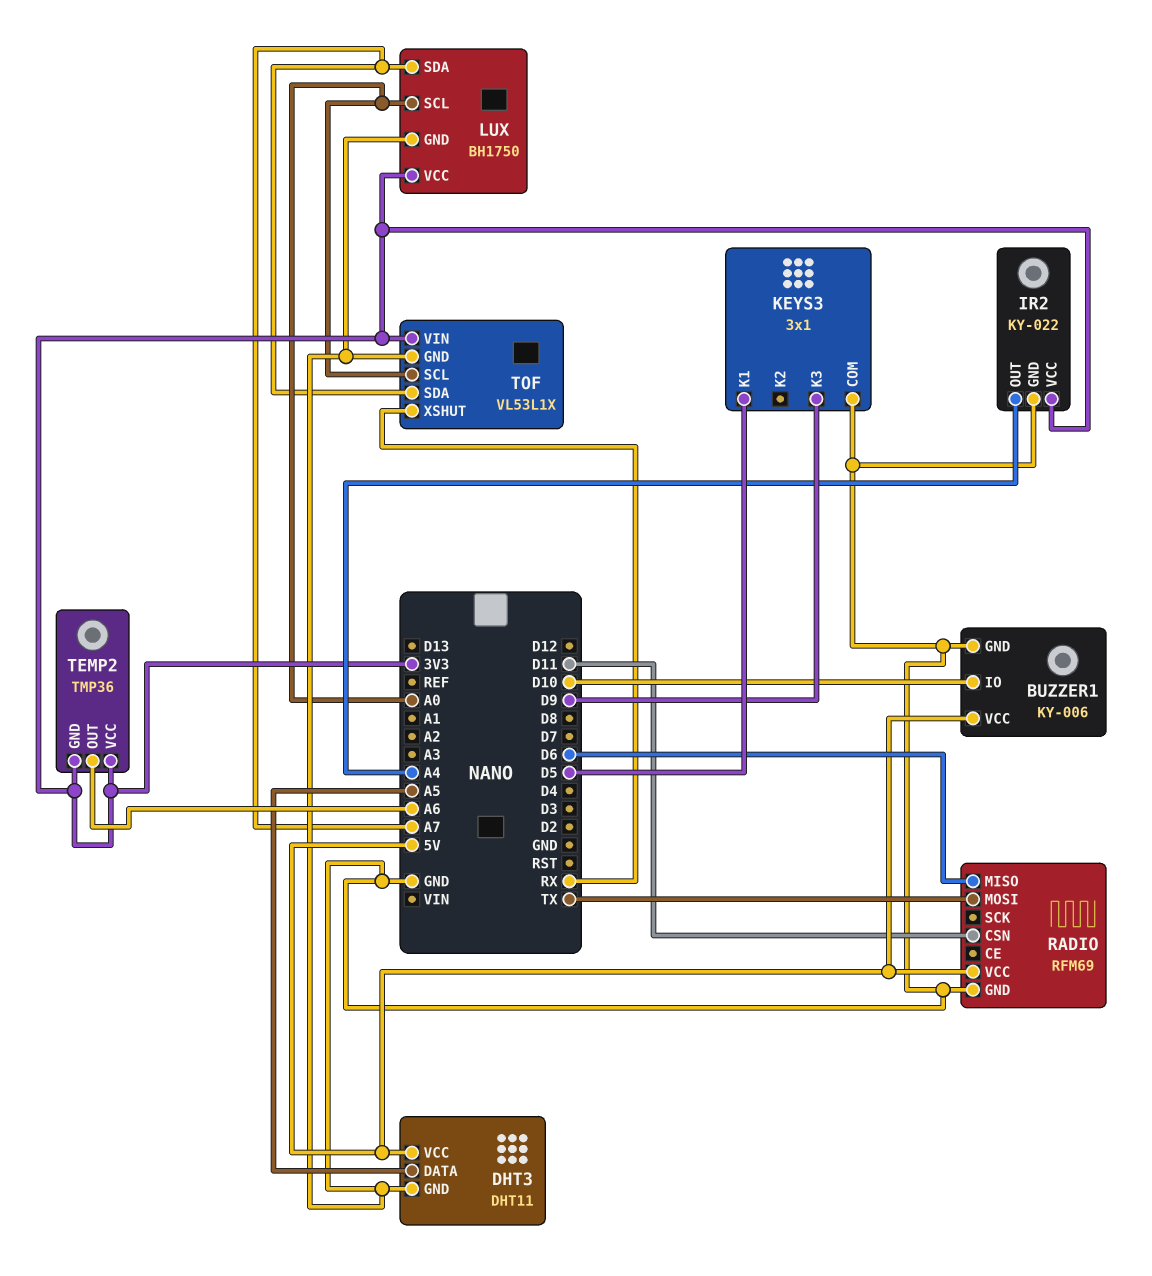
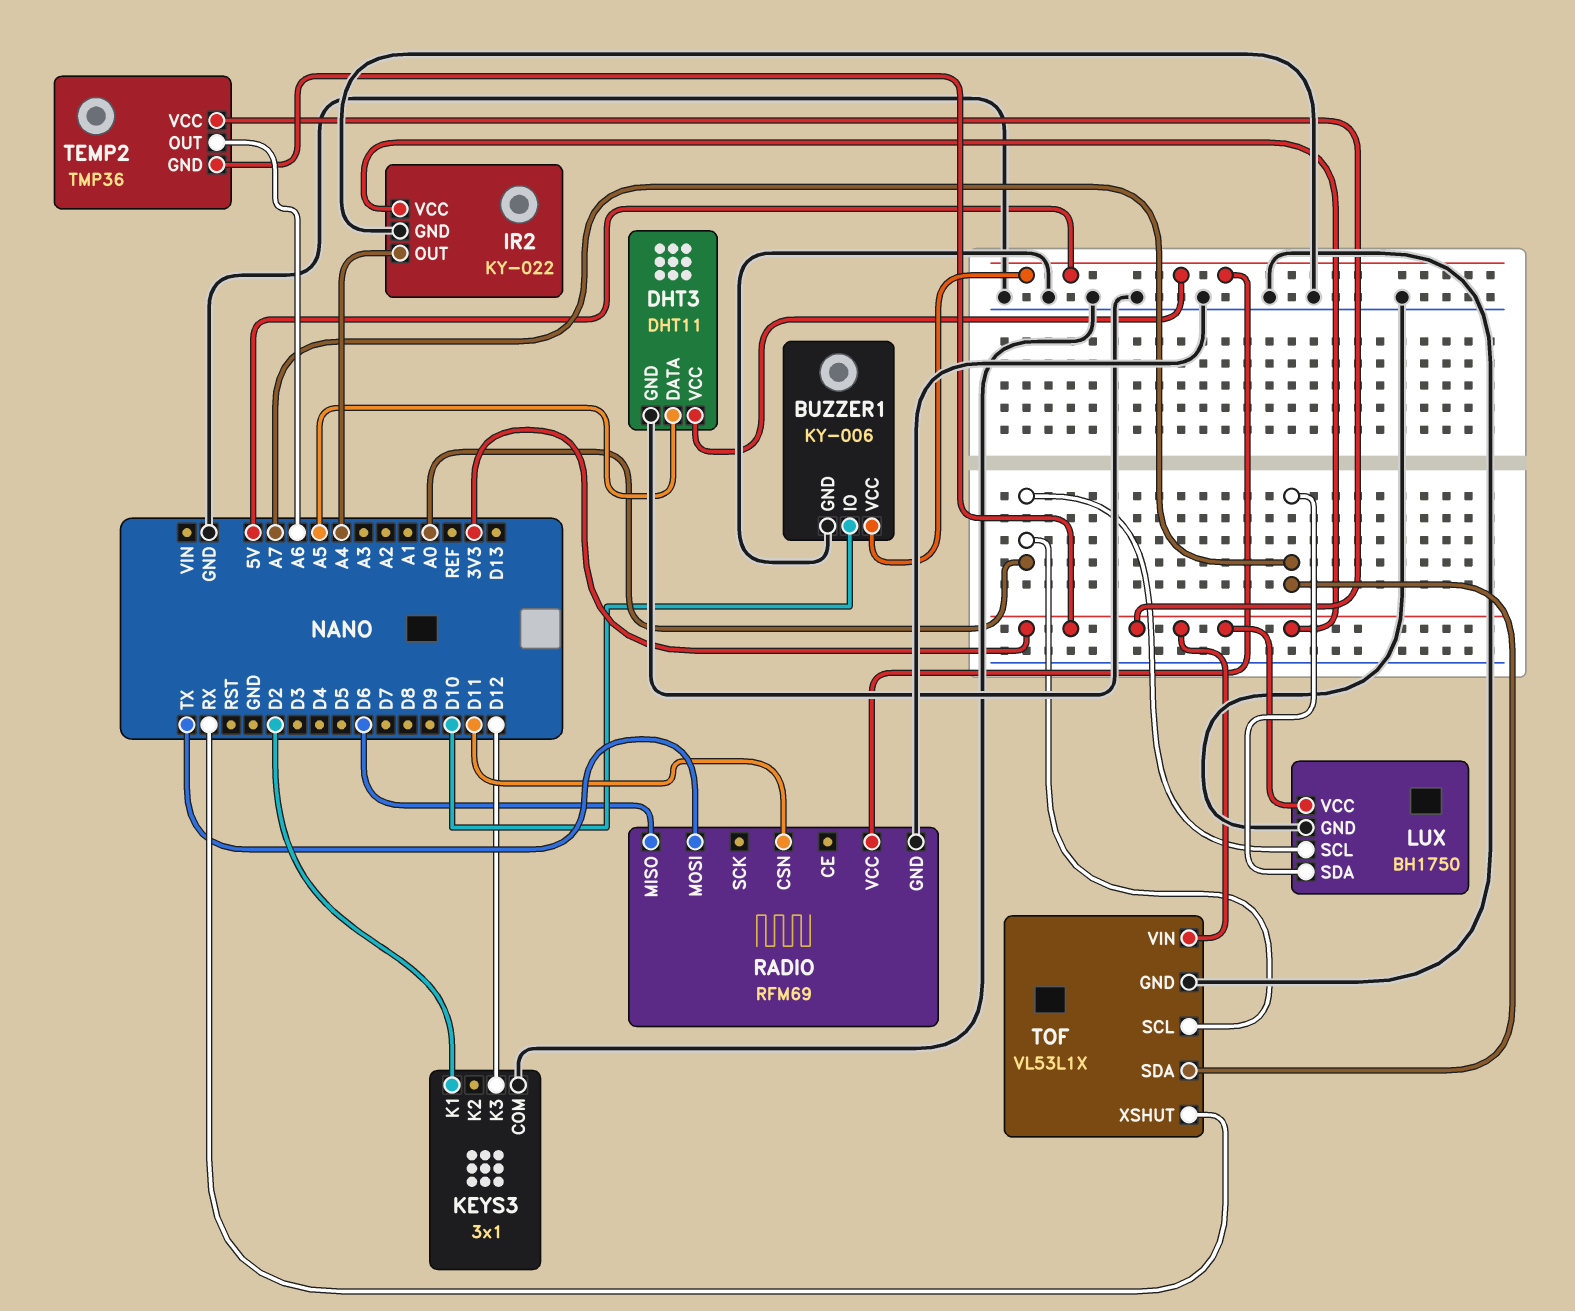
KEYS3 pin K1: D5 -> D2
KEYS3 pin K3: D9 -> D12

